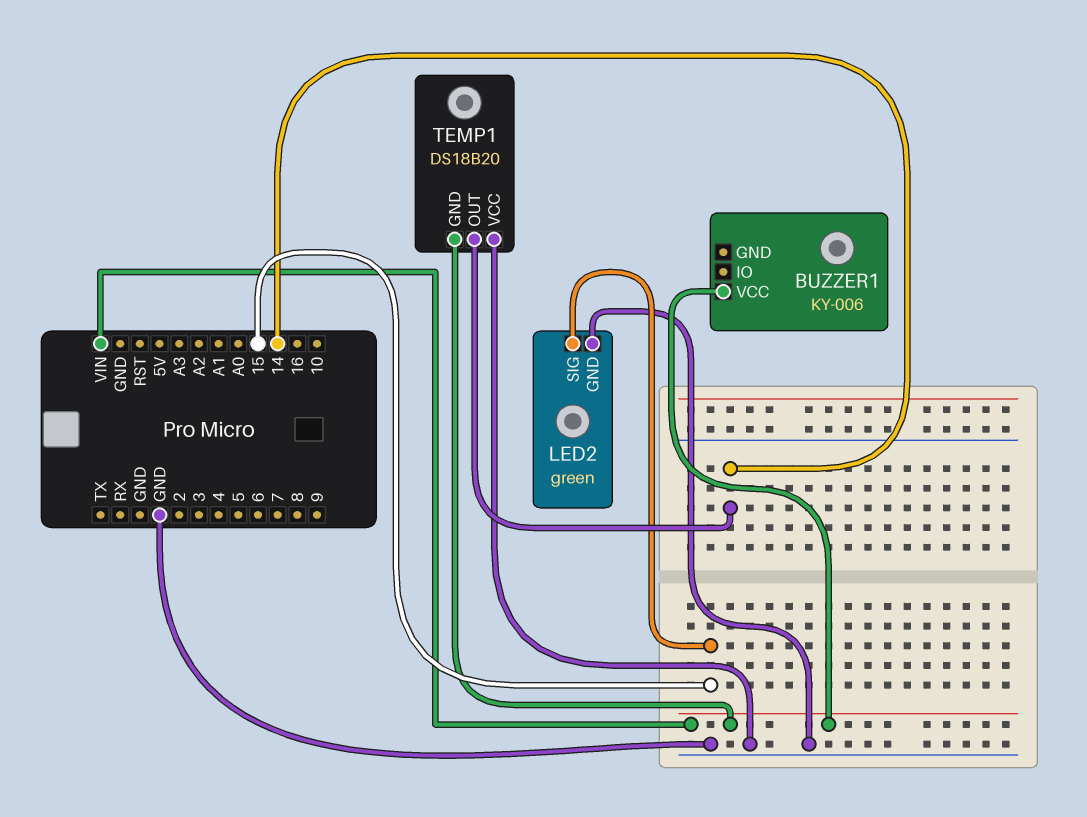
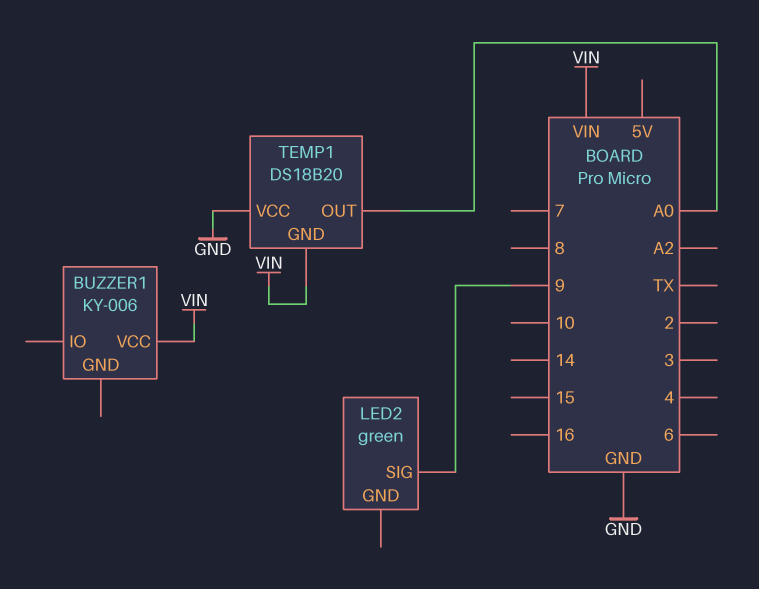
LED2 pin GND: GND -> none
LED2 pin SIG: 15 -> 9
TEMP1 pin OUT: 14 -> A0

